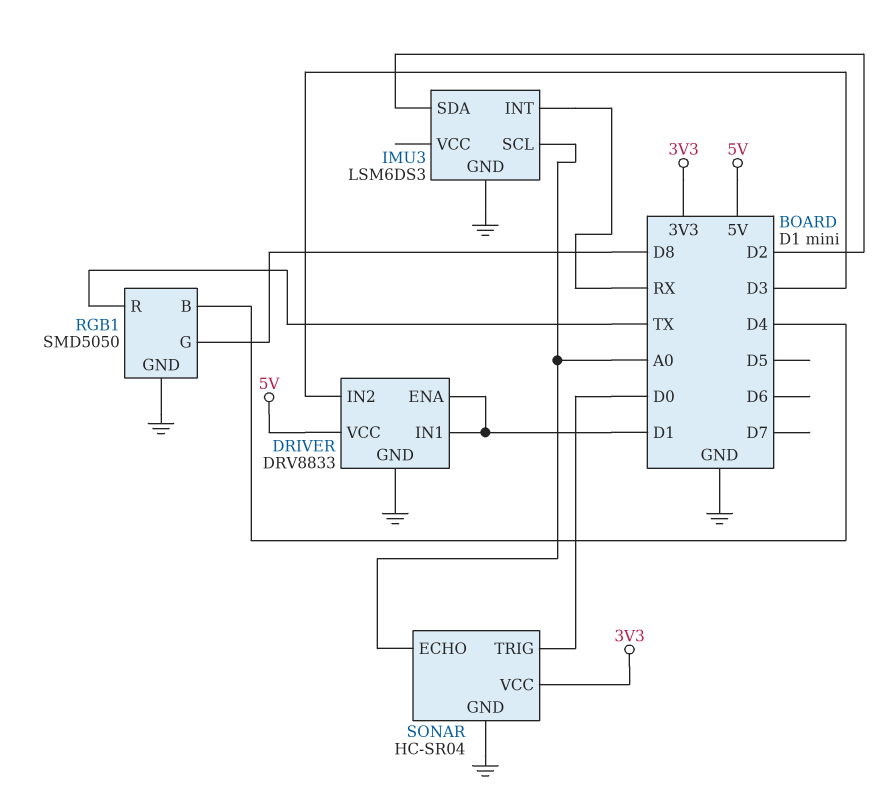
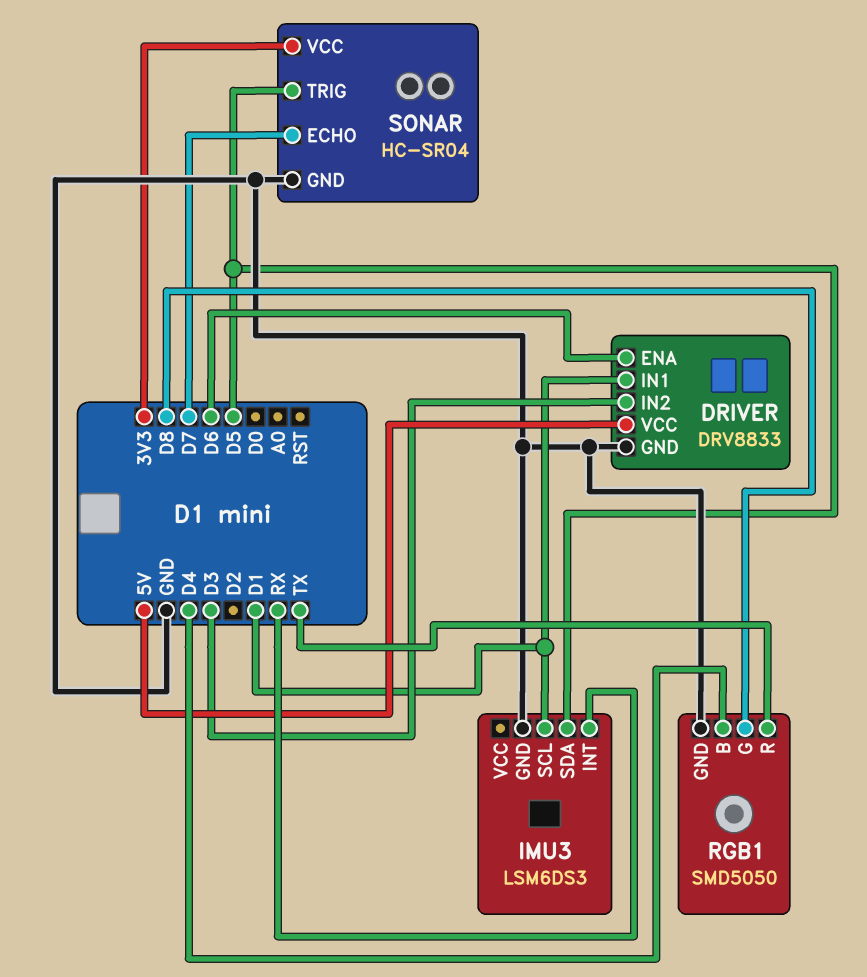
DRIVER pin ENA: D1 -> D6
IMU3 pin SCL: A0 -> D1
IMU3 pin SDA: D2 -> D5
SONAR pin ECHO: A0 -> D7
SONAR pin TRIG: D0 -> D5

